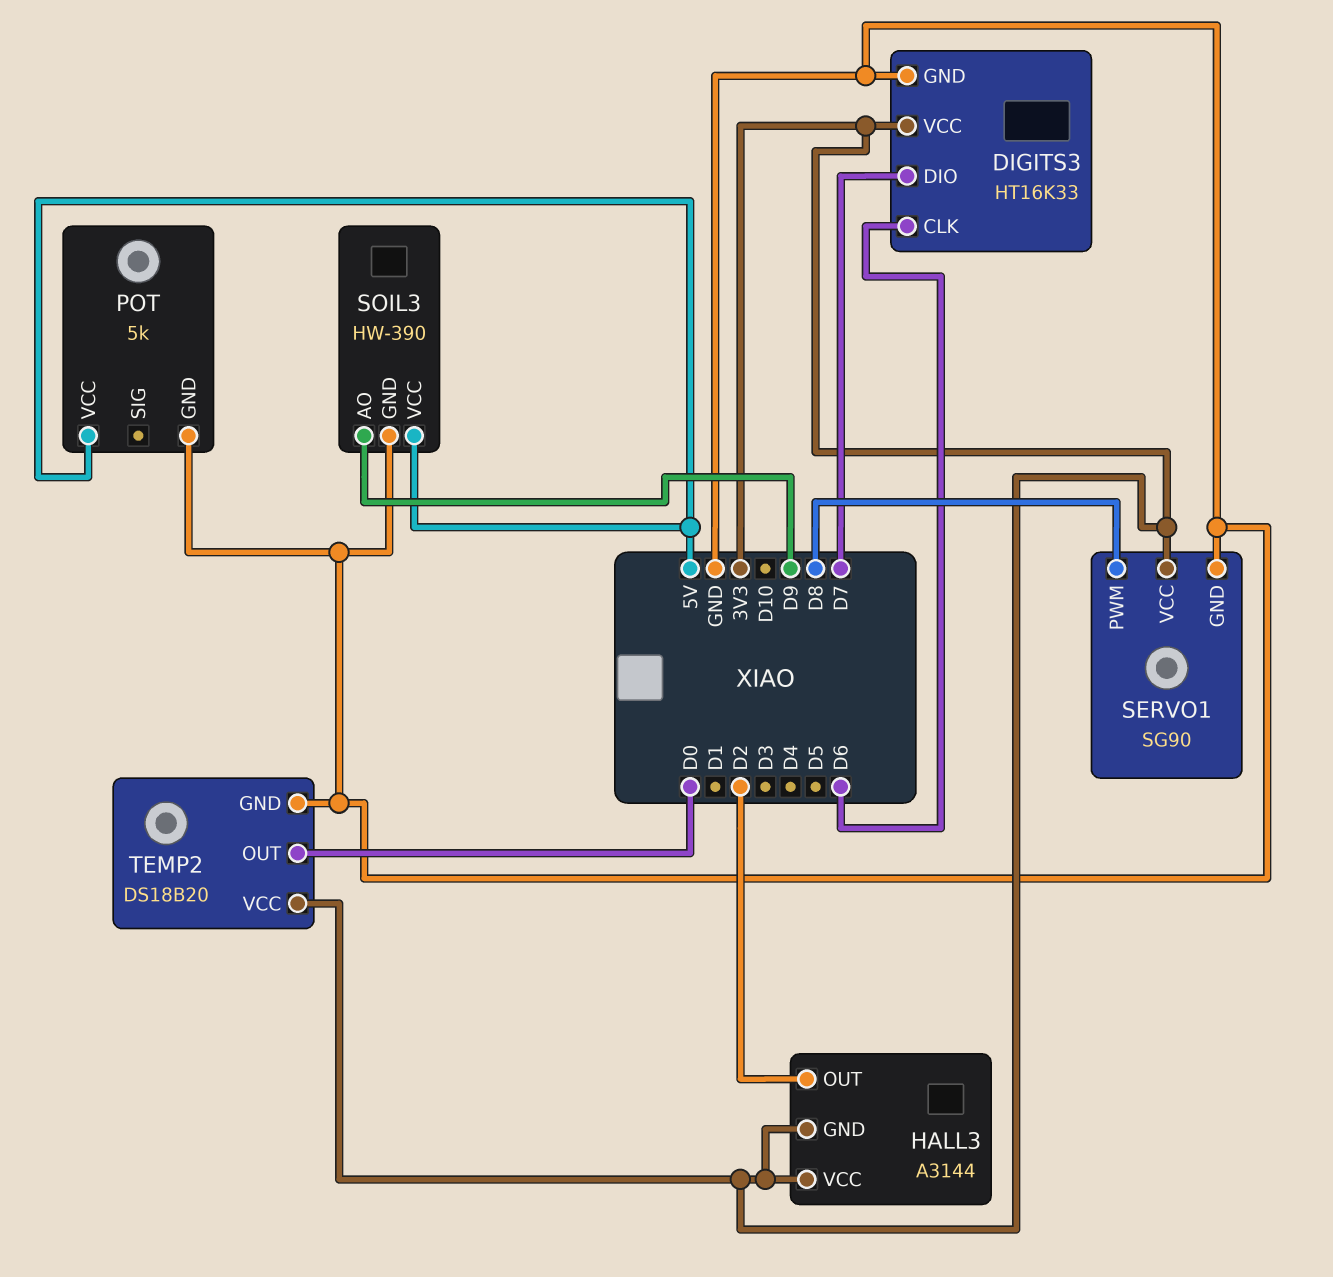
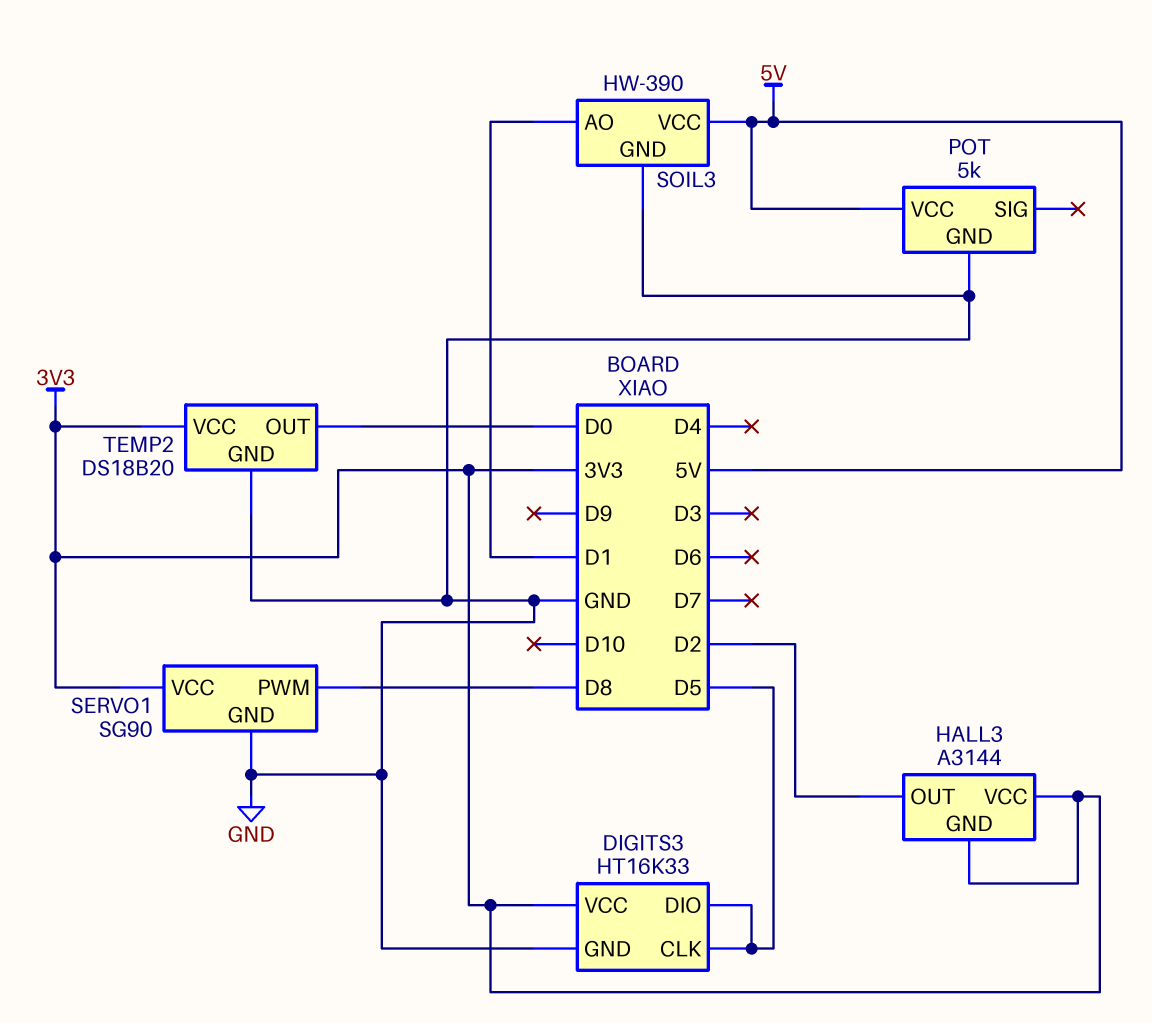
DIGITS3 pin CLK: D6 -> D5
DIGITS3 pin DIO: D7 -> D5
SOIL3 pin AO: D9 -> D1

